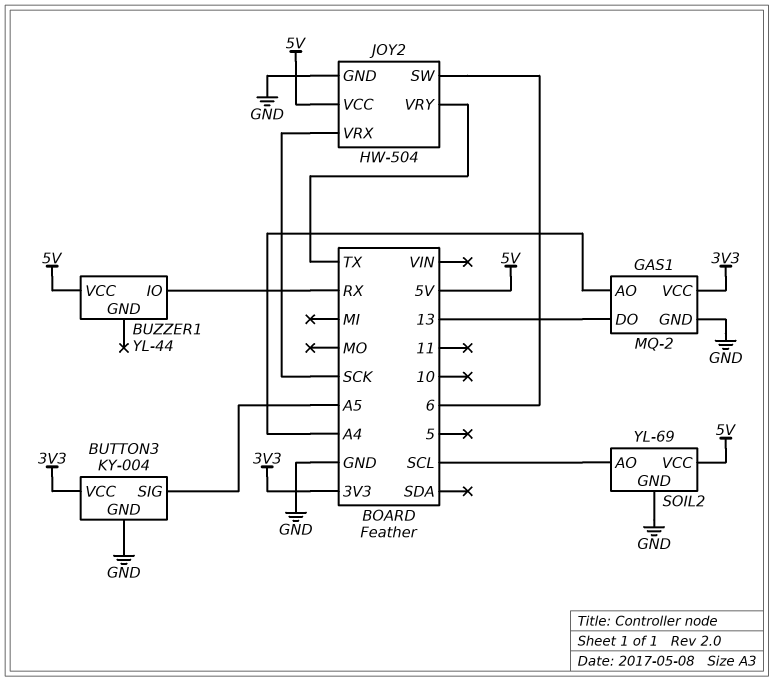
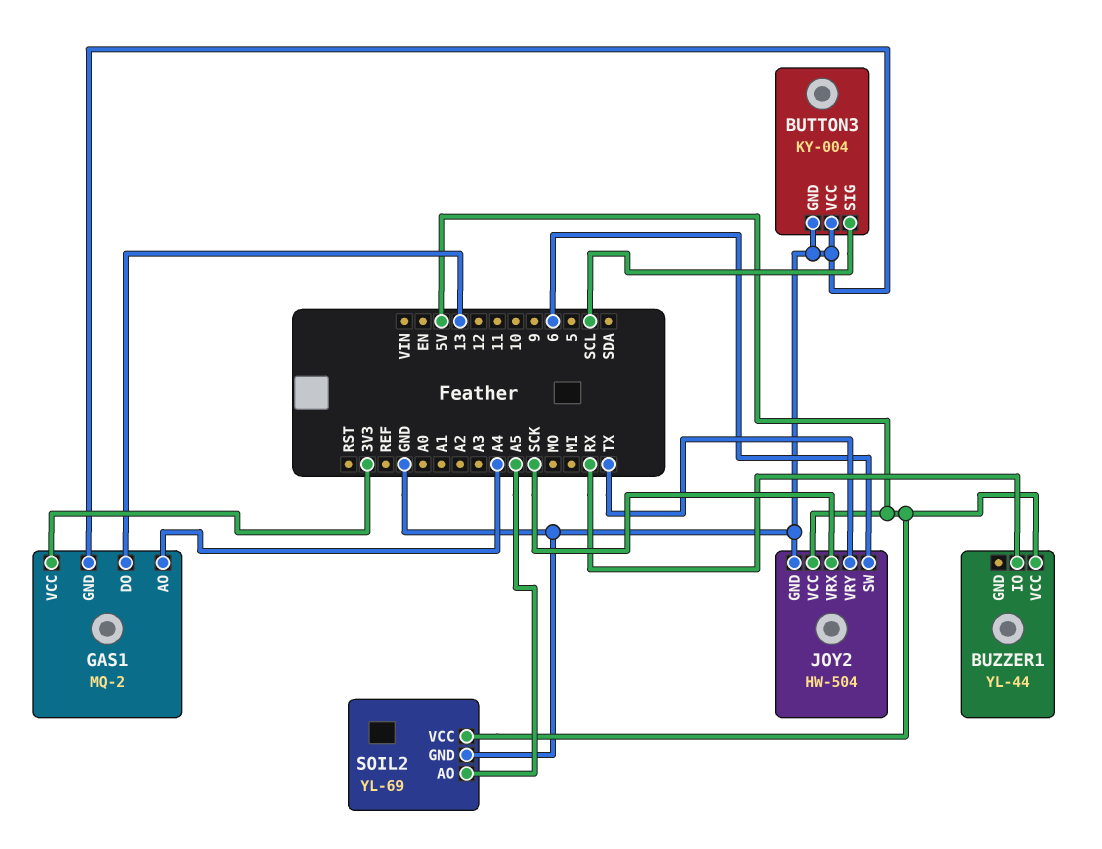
BUTTON3 pin SIG: A5 -> SCL
BUTTON3 pin VCC: 3V3 -> GND
SOIL2 pin AO: SCL -> A5

